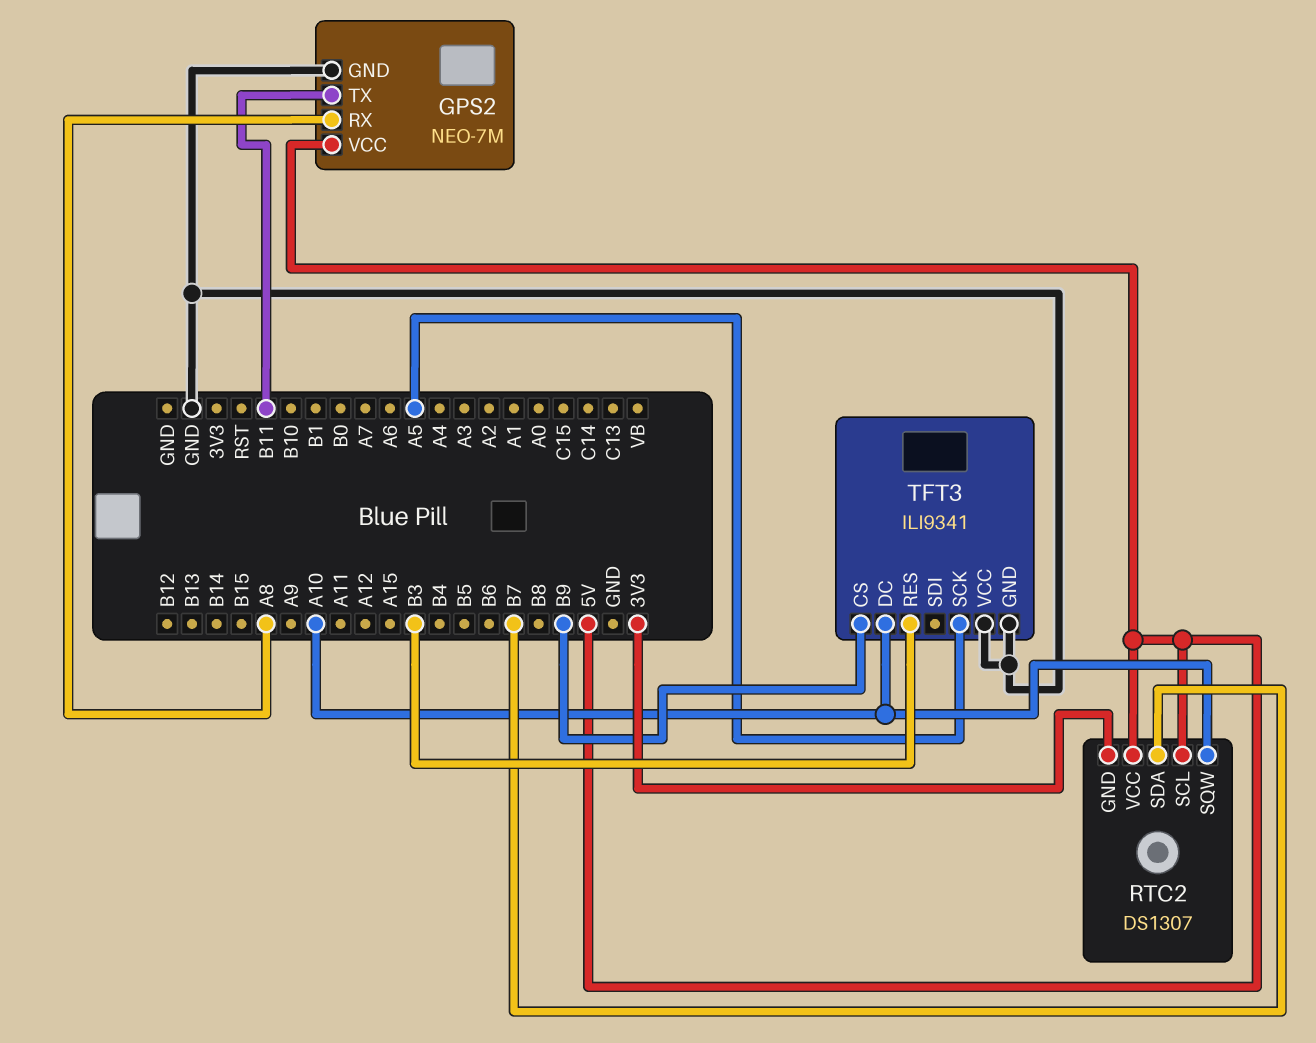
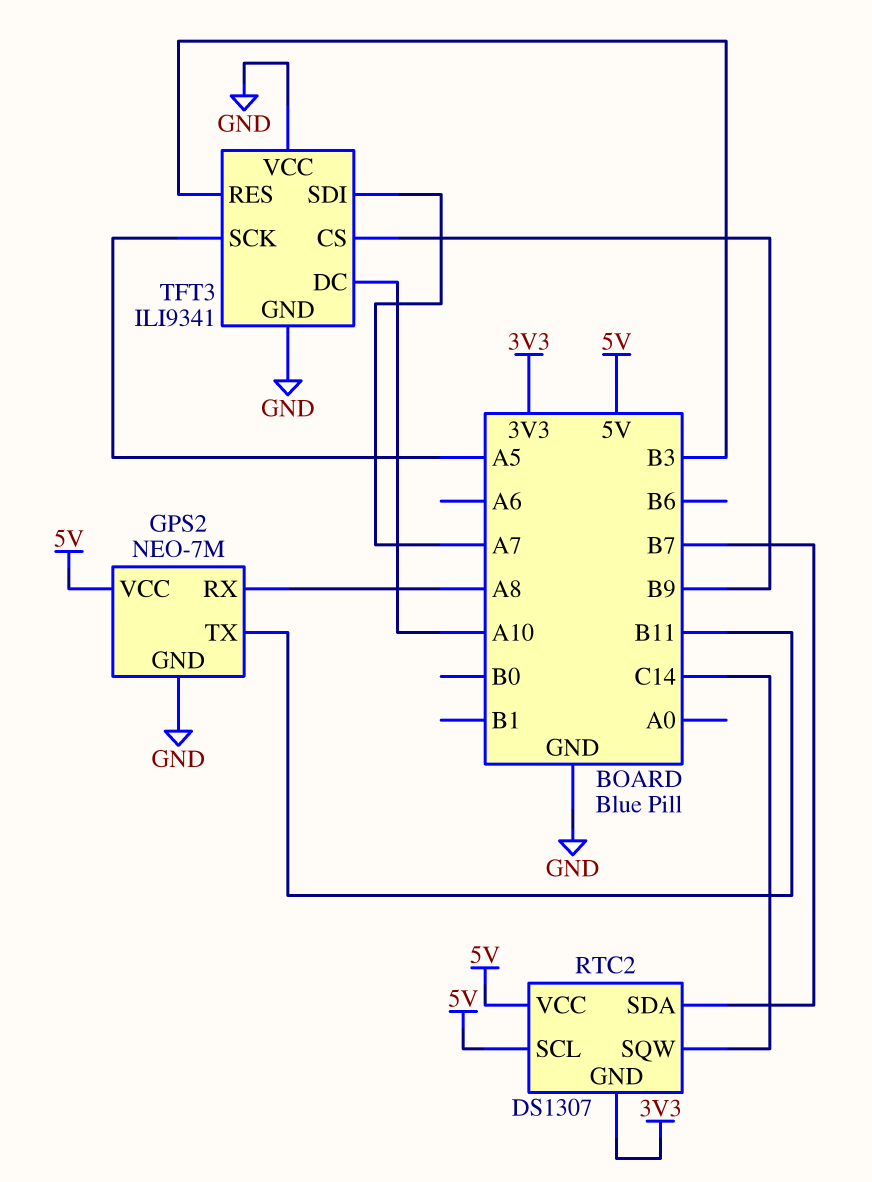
RTC2 pin SQW: A10 -> C14
TFT3 pin SDI: none -> A7

